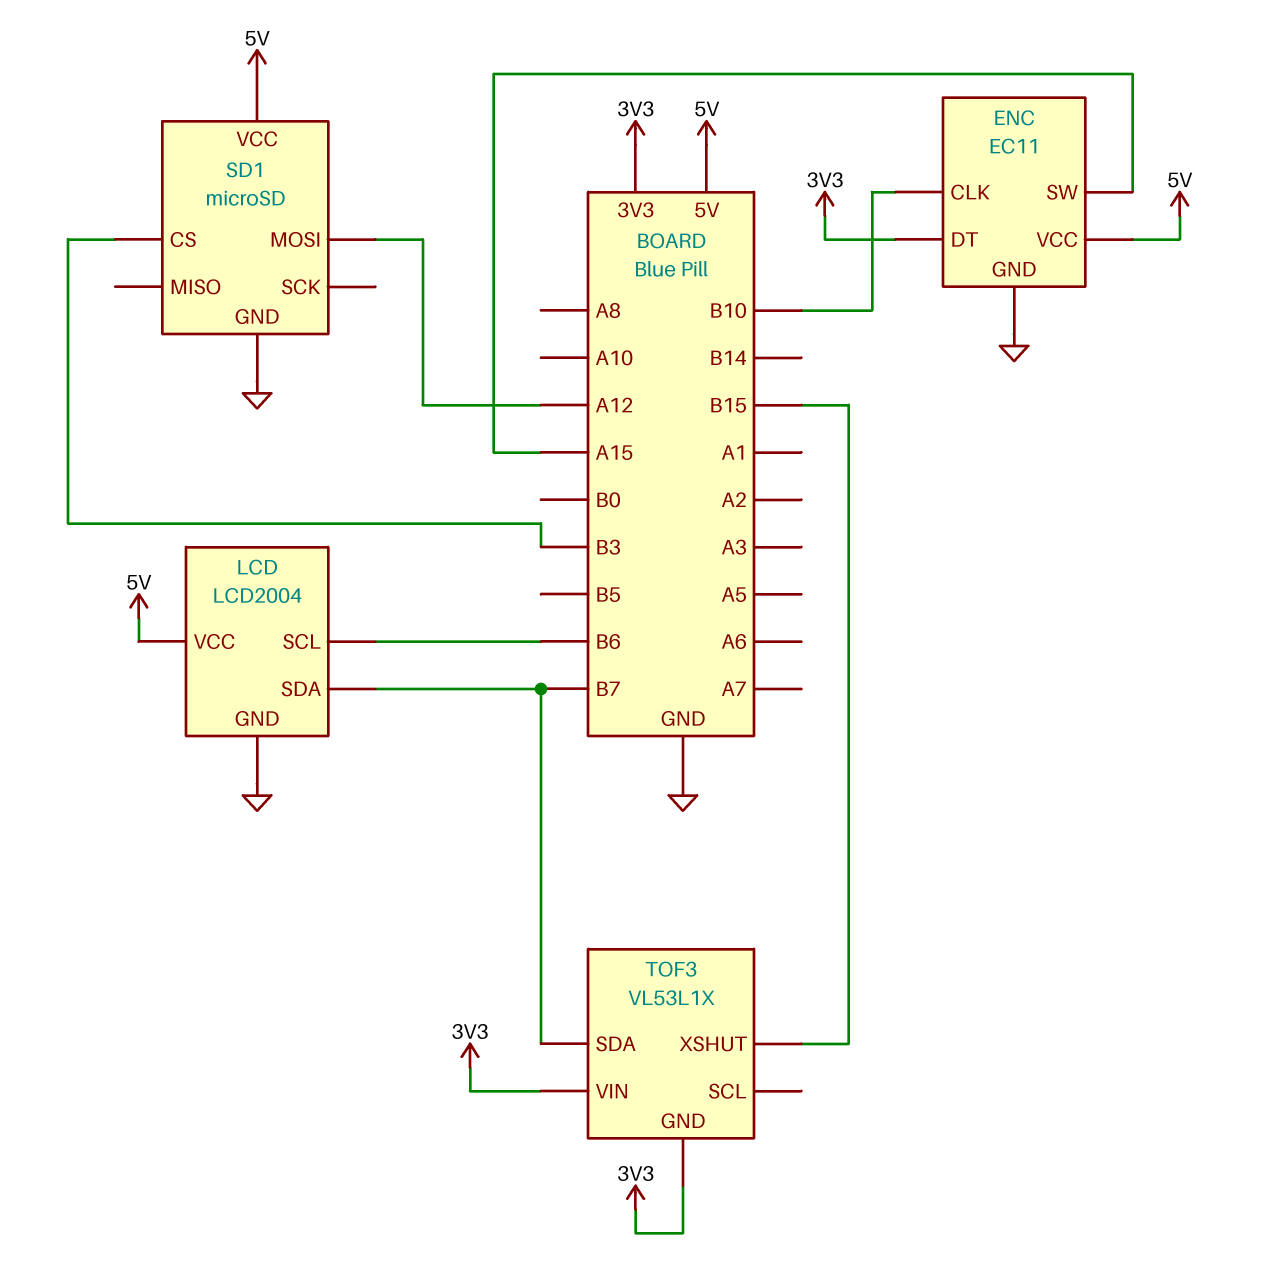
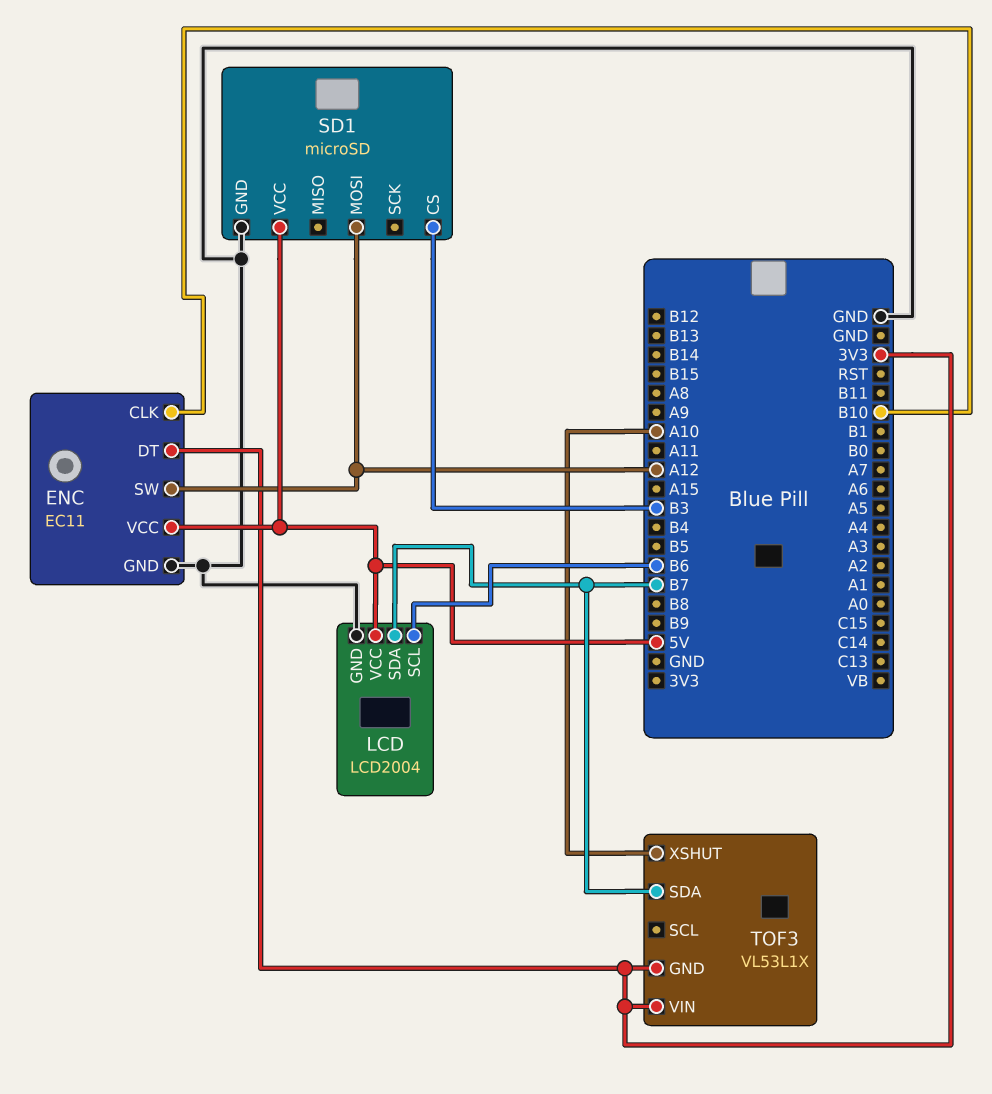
ENC pin SW: A15 -> A12
TOF3 pin XSHUT: B15 -> A10

